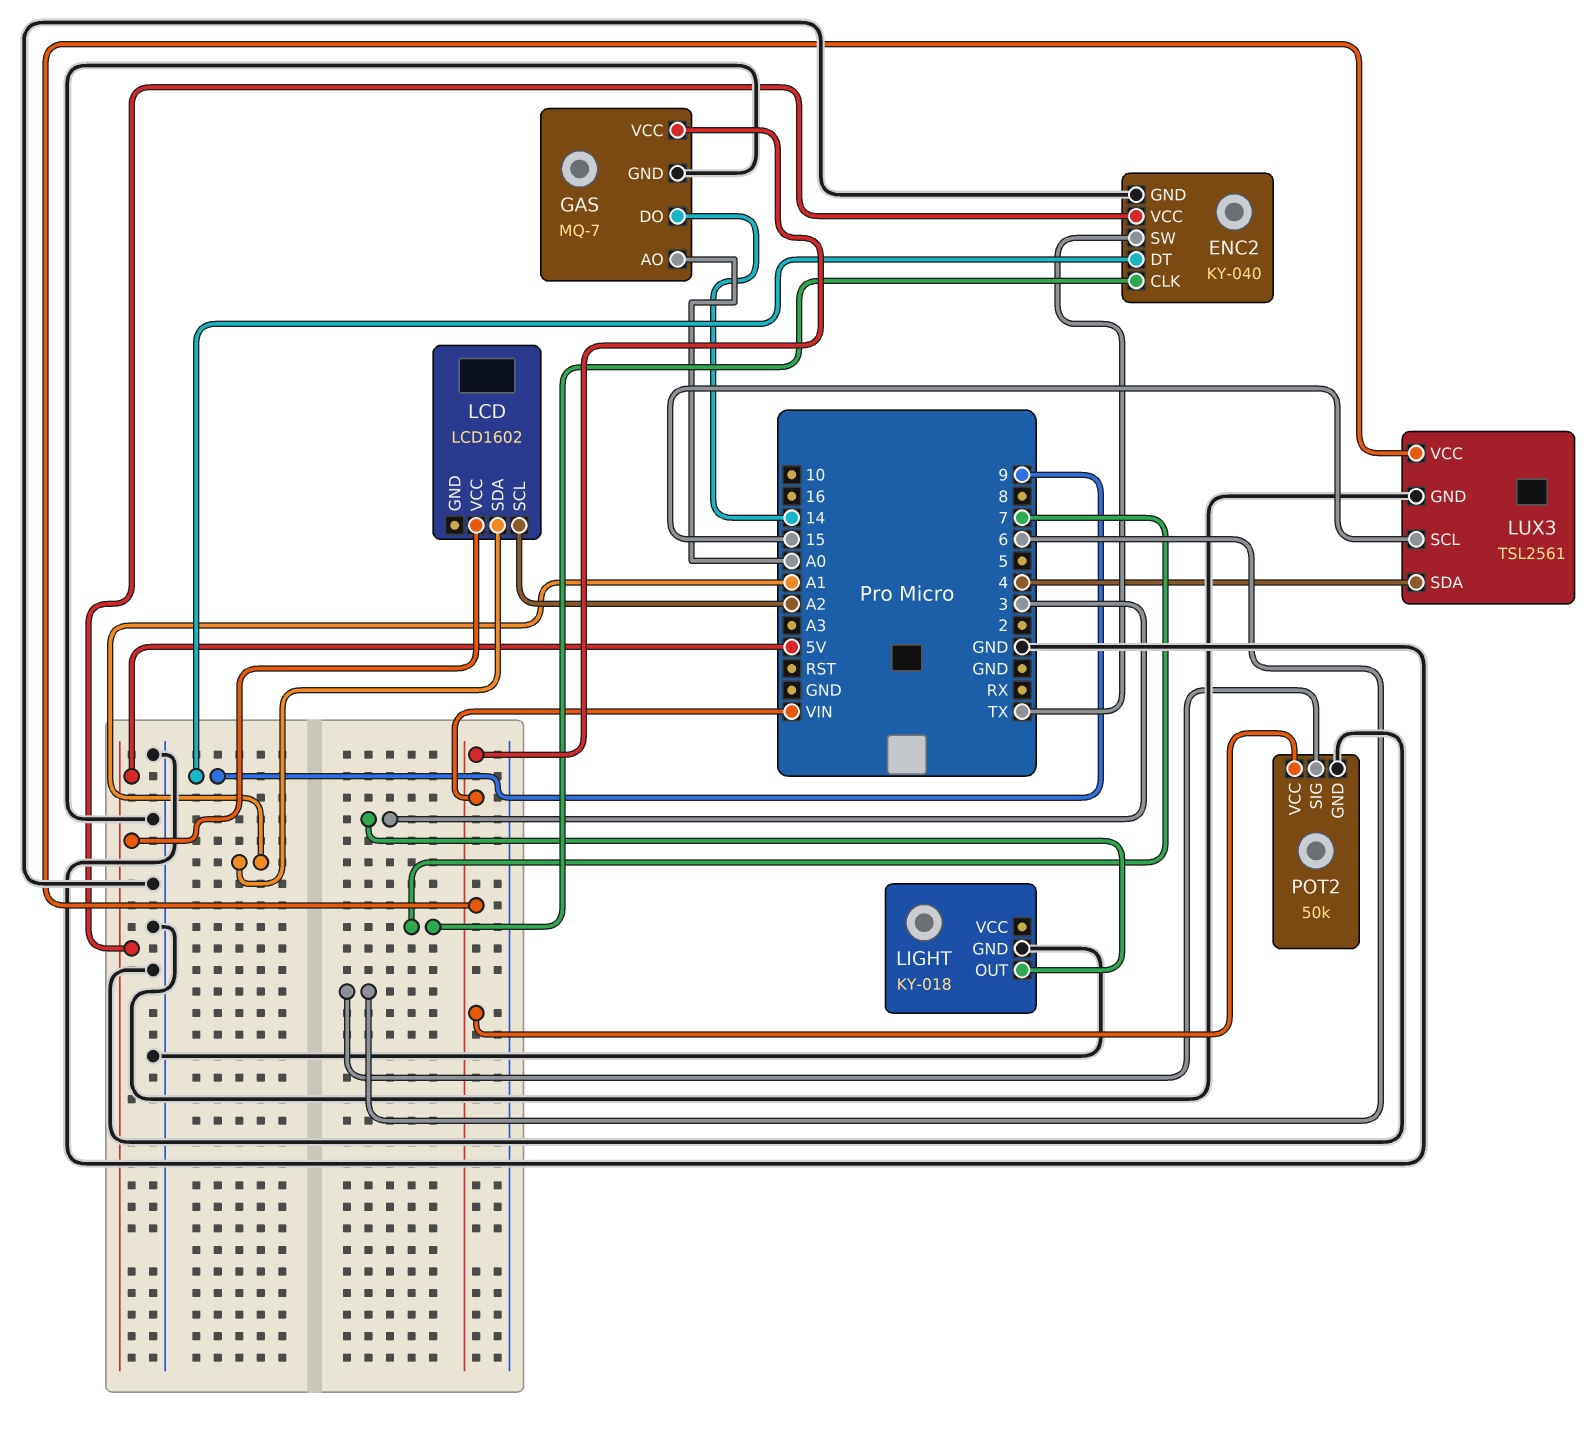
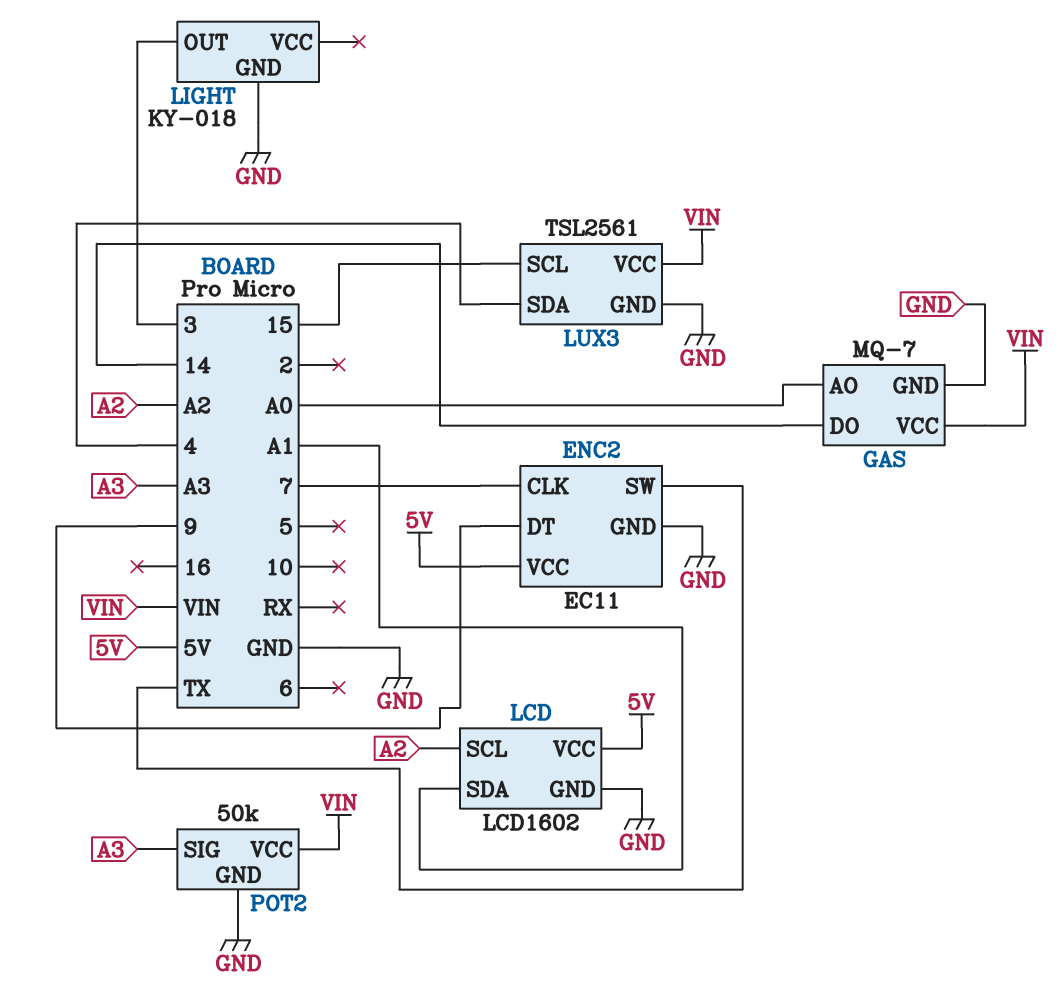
ENC2: KY-040 -> EC11
LCD pin GND: none -> GND
POT2 pin SIG: 6 -> A3

